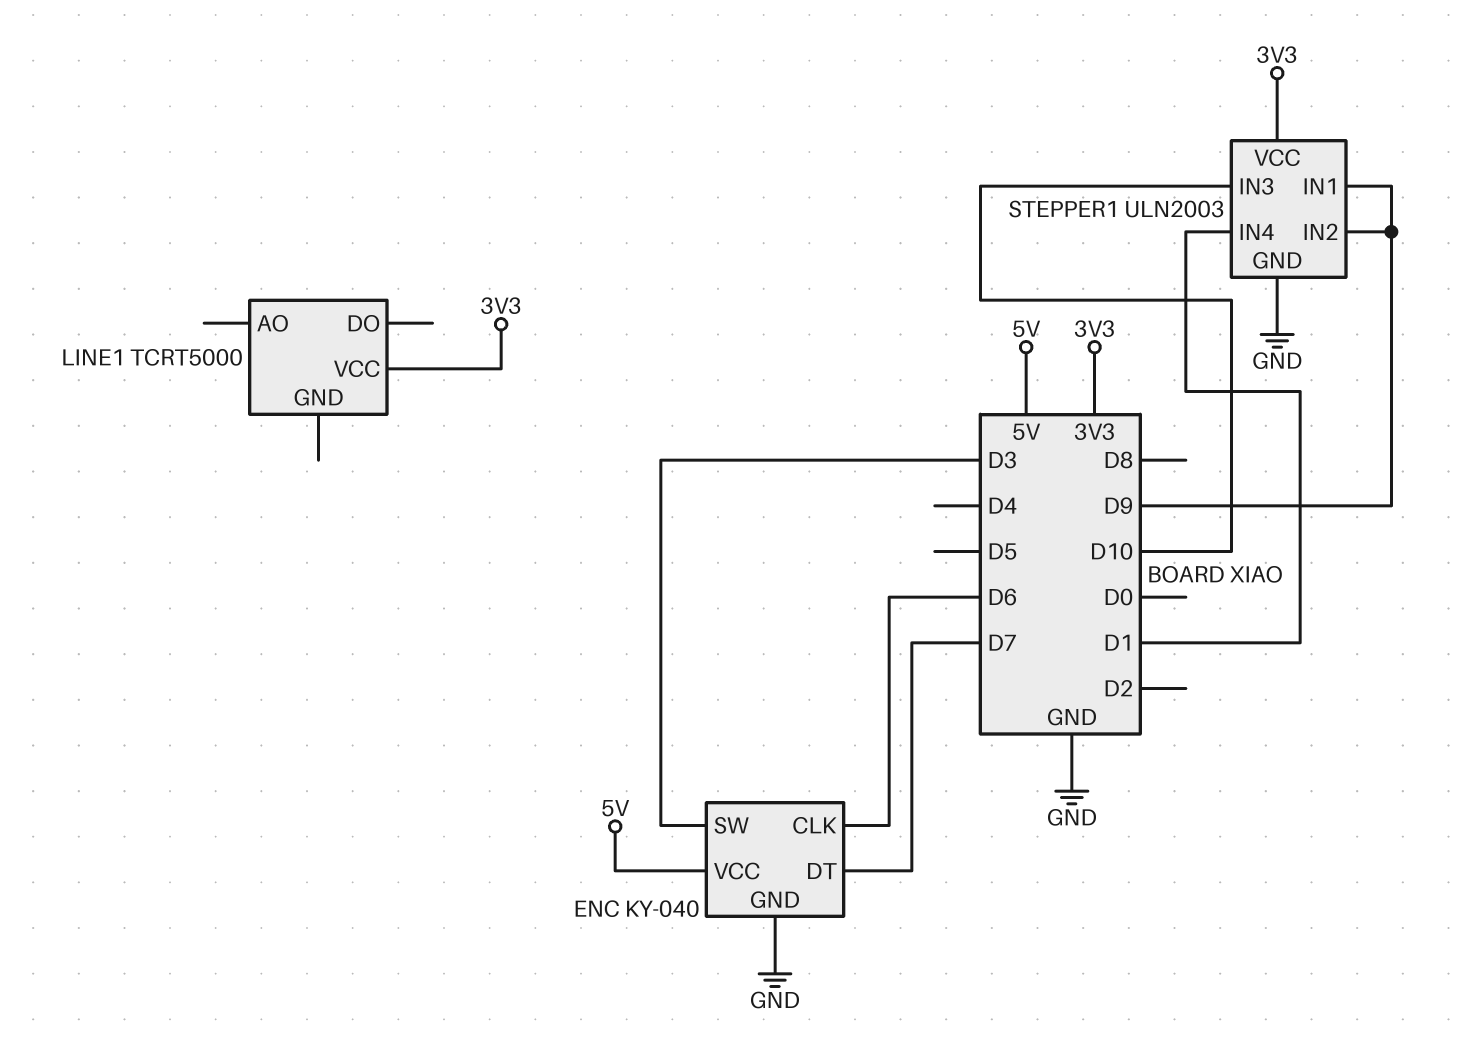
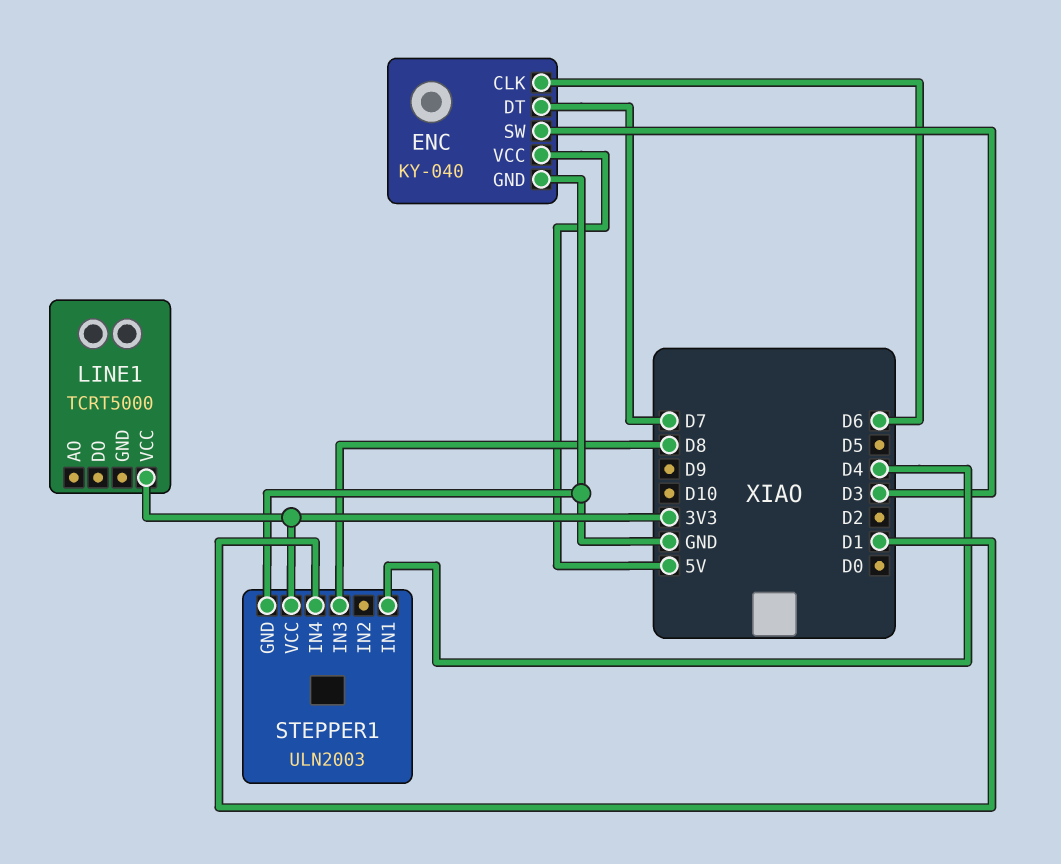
STEPPER1 pin IN1: D9 -> D4
STEPPER1 pin IN2: D9 -> none
STEPPER1 pin IN3: D10 -> D8

